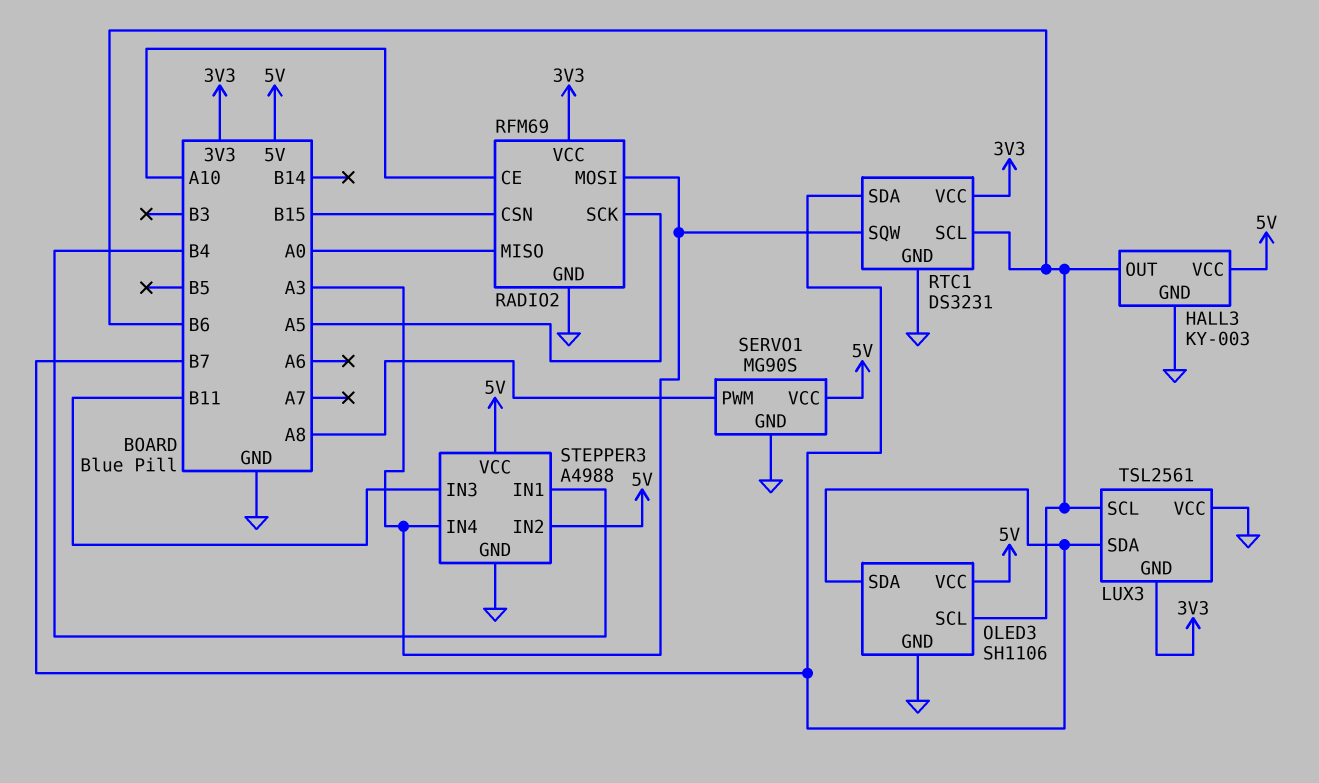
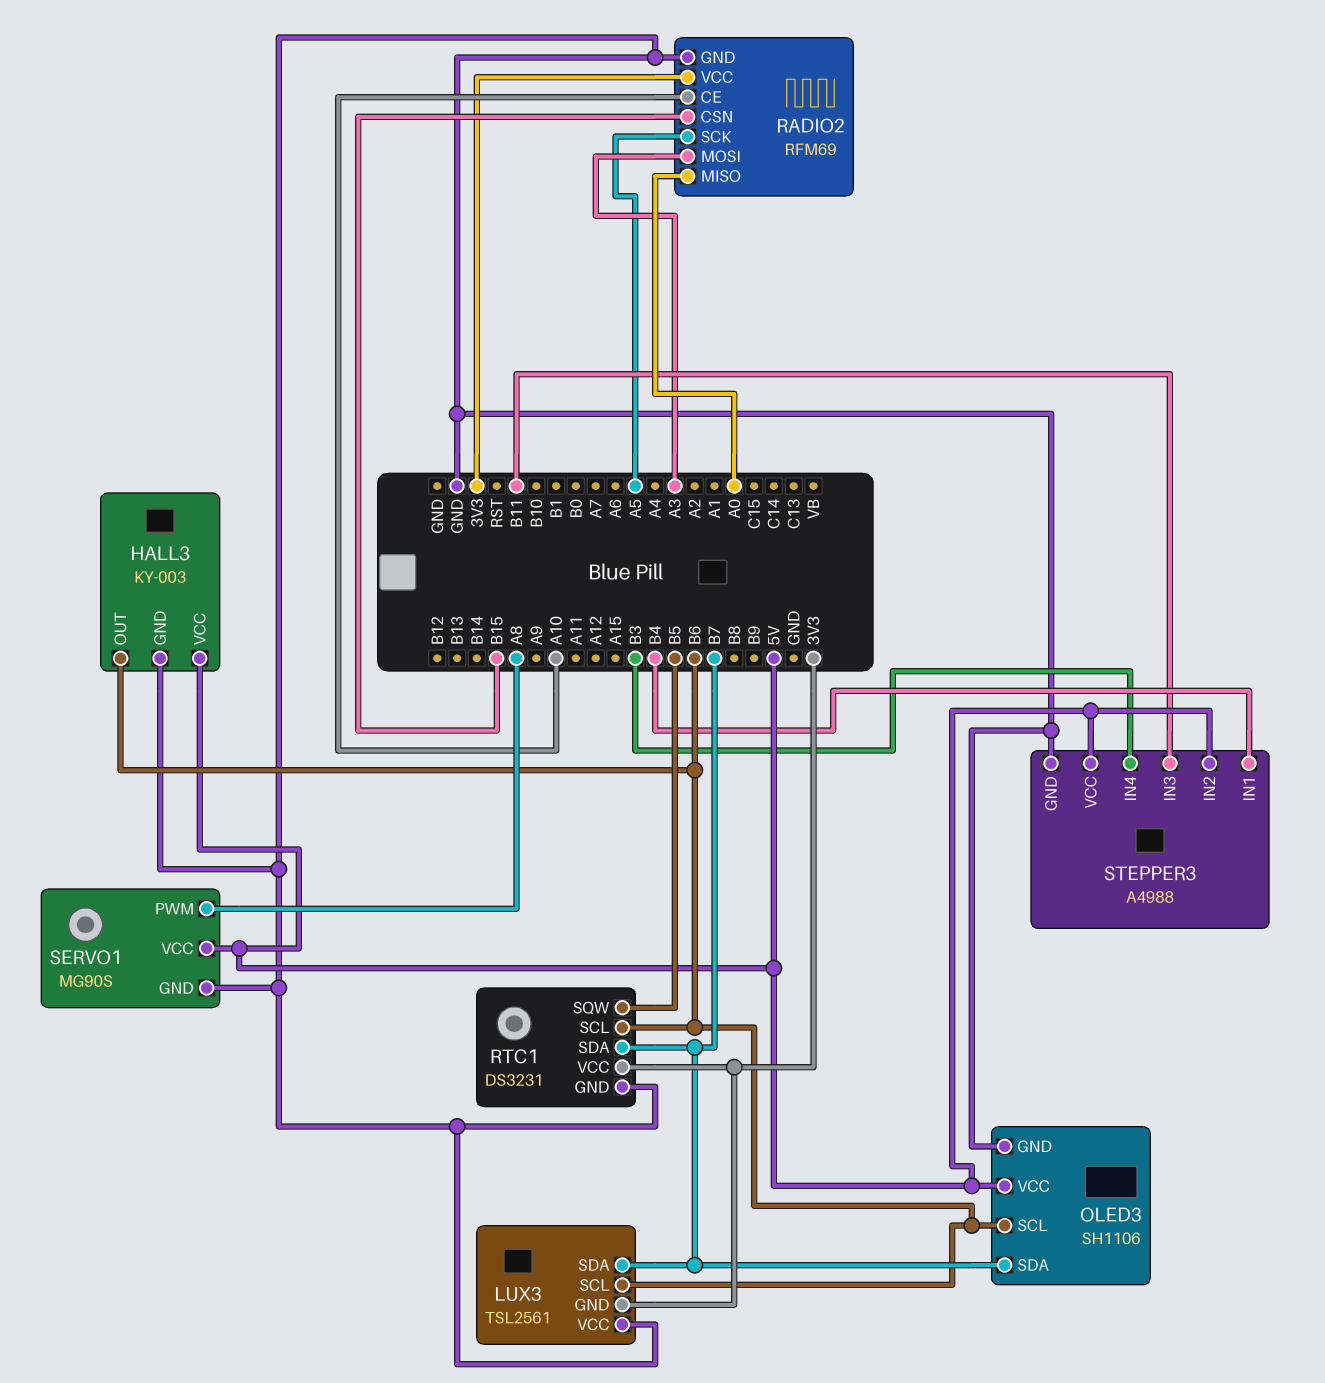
RTC1 pin SQW: A3 -> B5
STEPPER3 pin IN4: A3 -> B3

